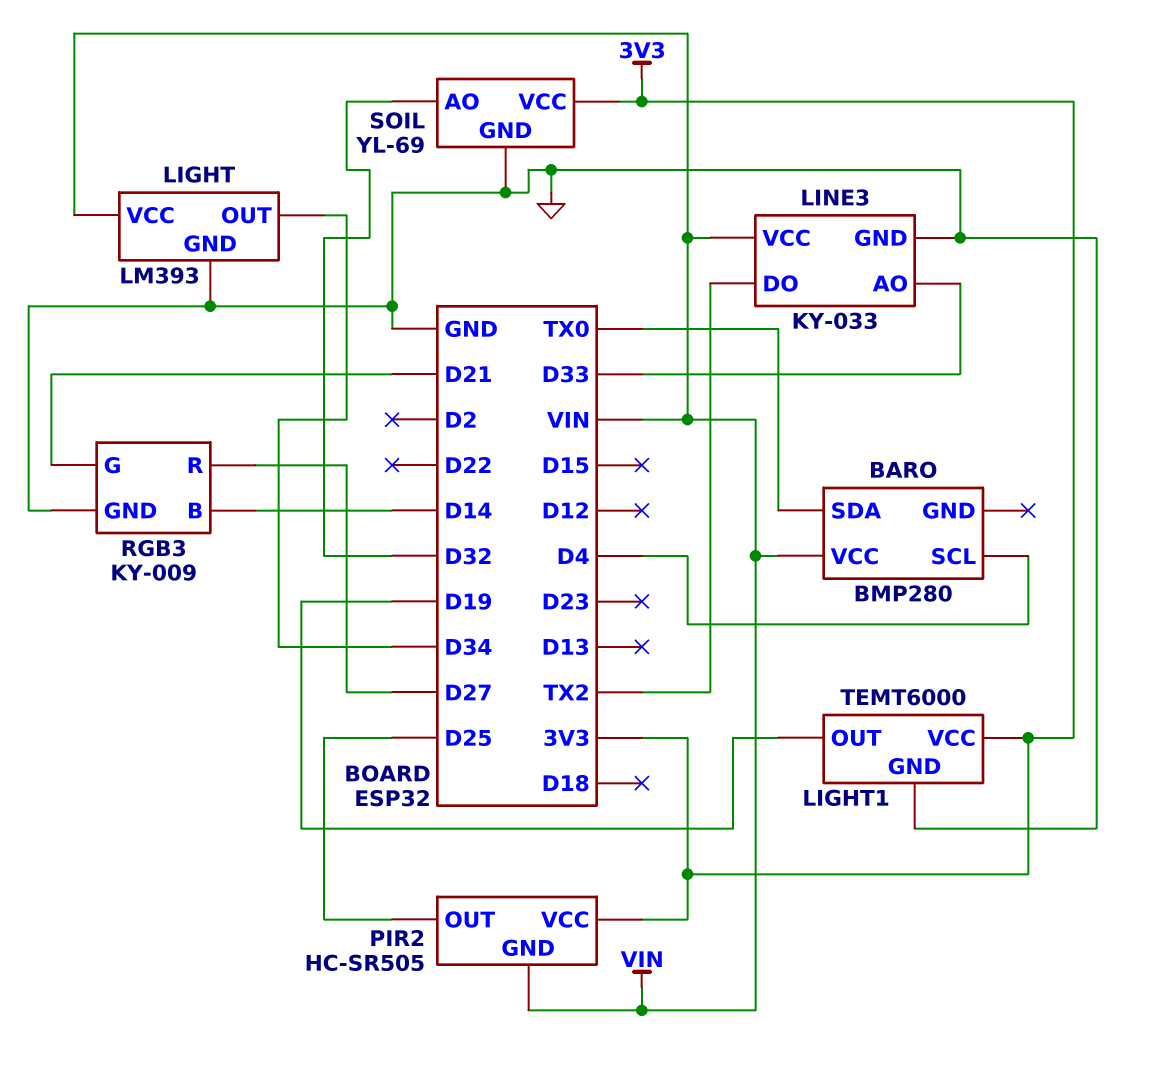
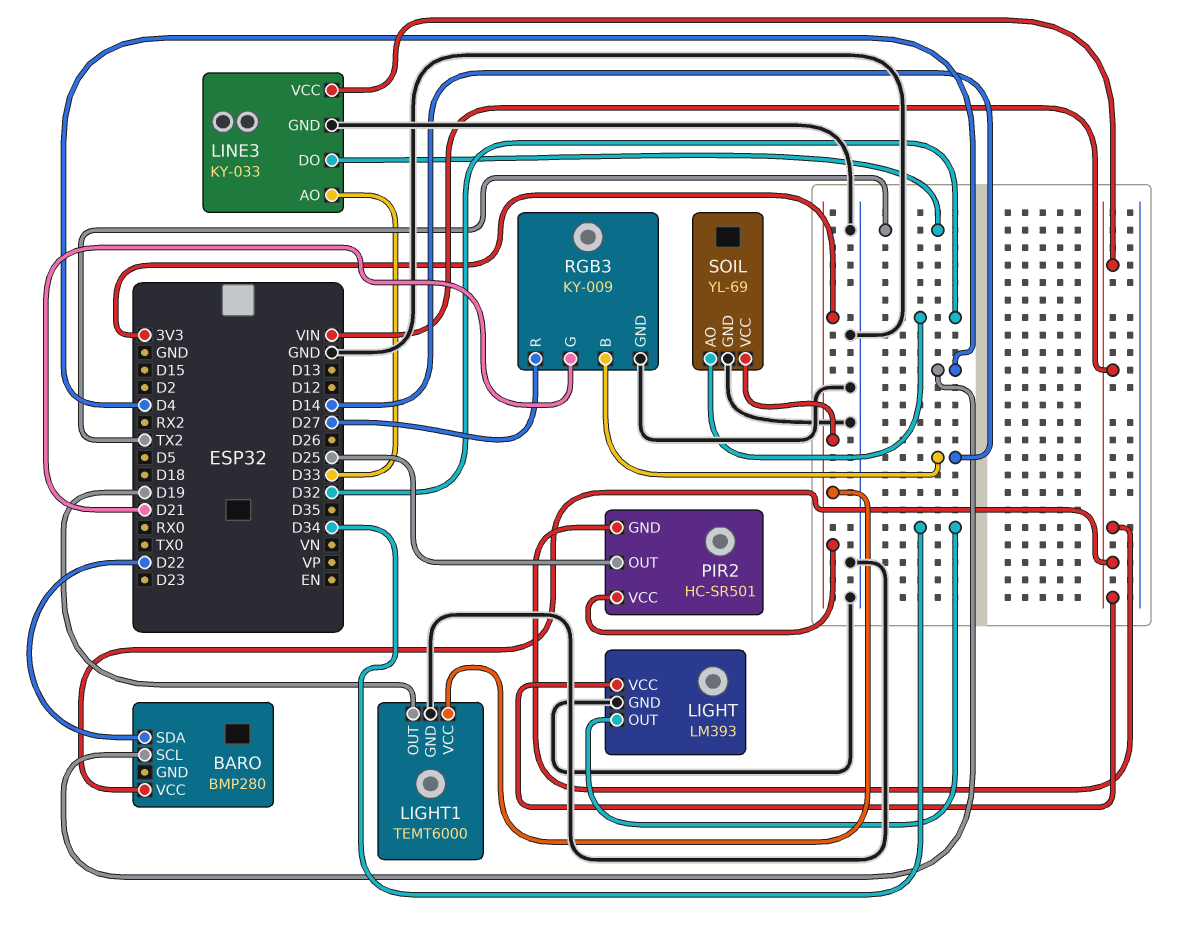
BARO pin SDA: TX0 -> D22
PIR2: HC-SR505 -> HC-SR501

